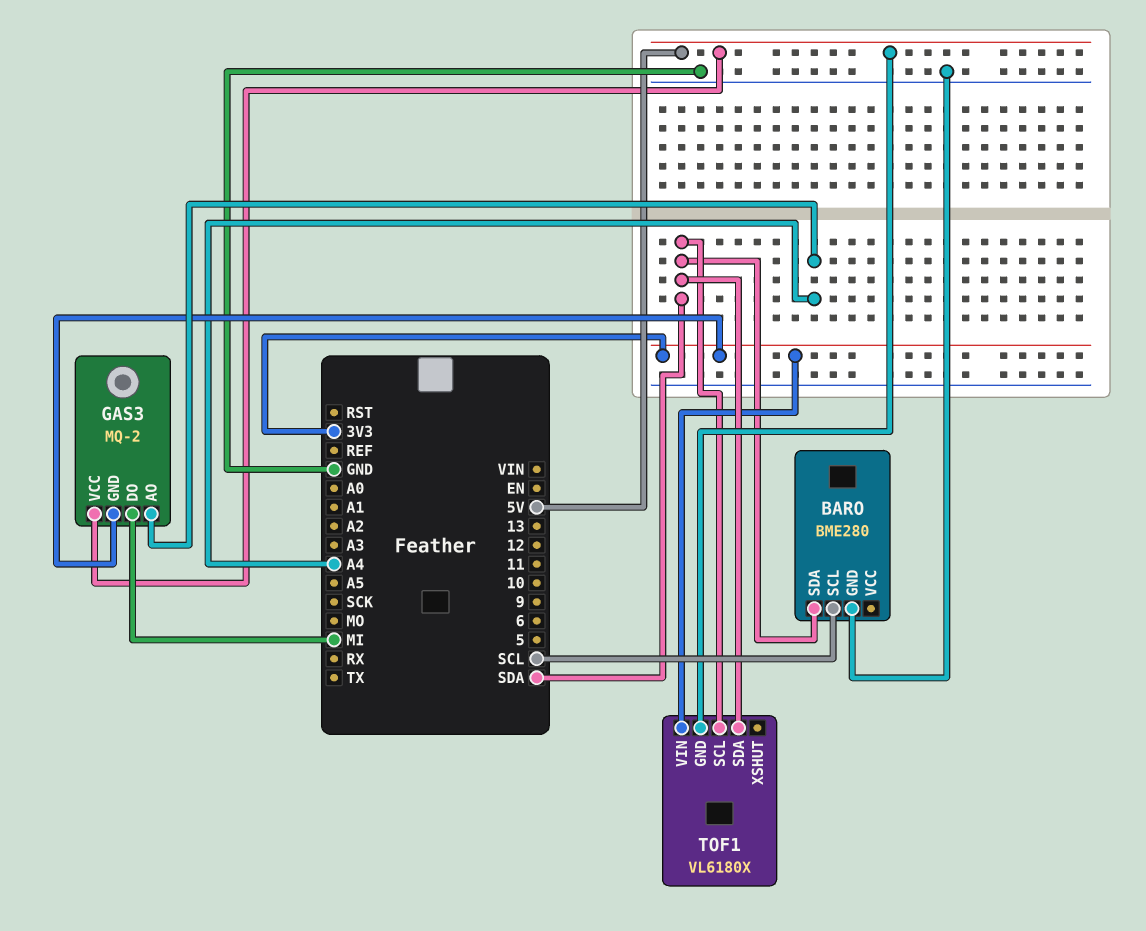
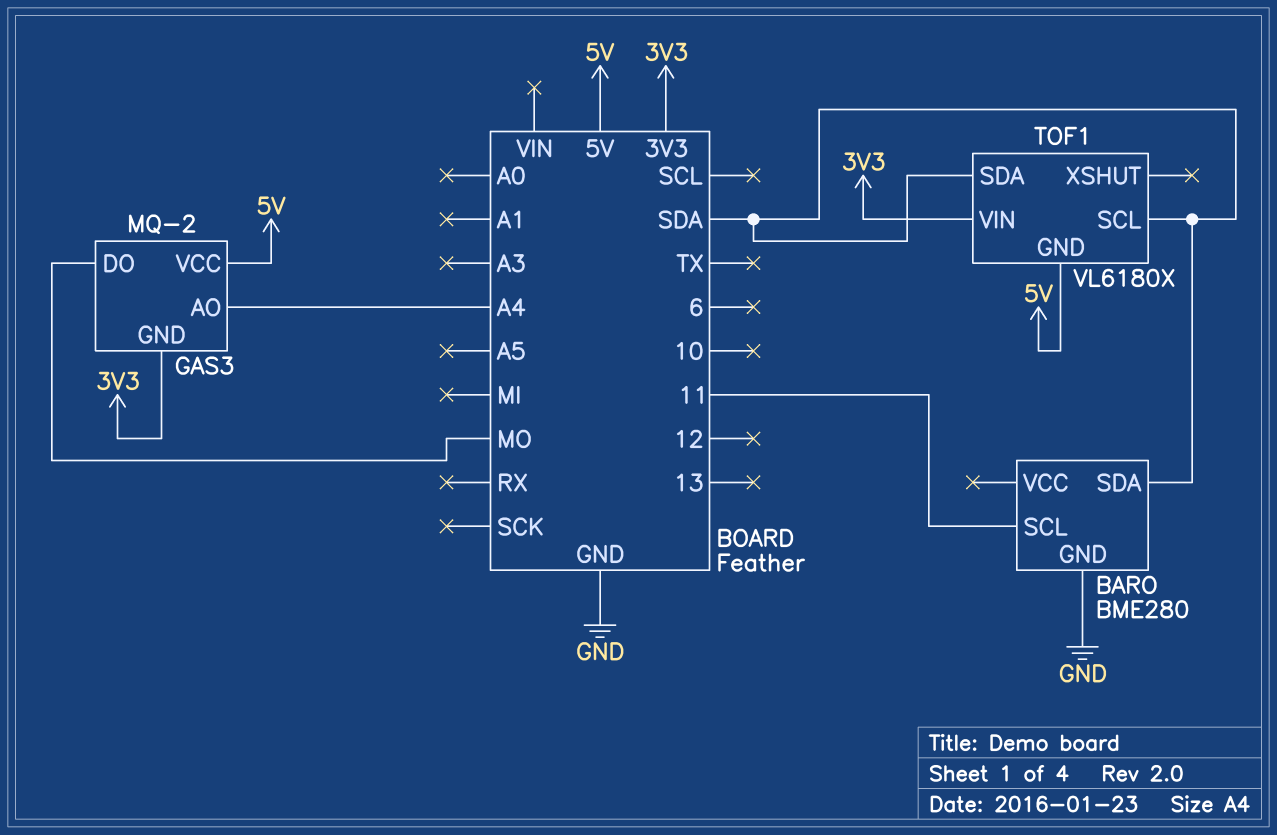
BARO pin SCL: SCL -> 11
GAS3 pin DO: MI -> MO

